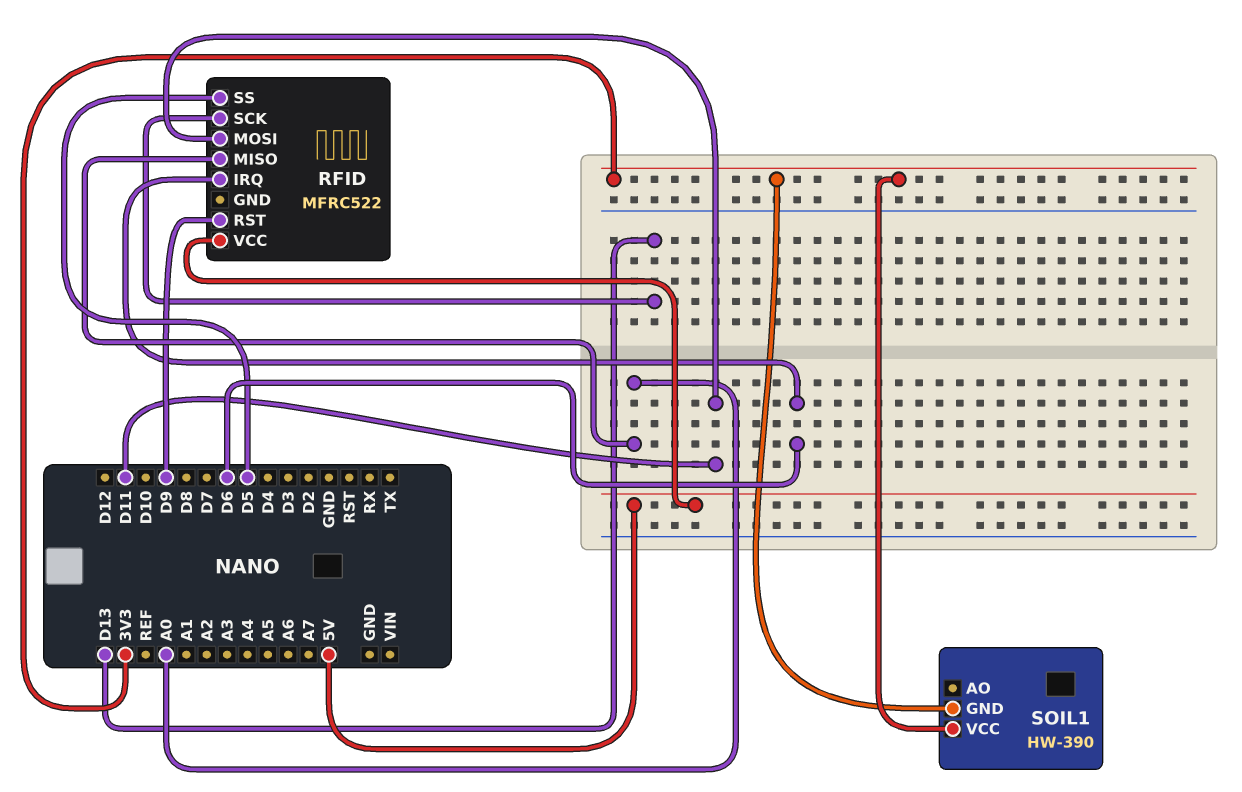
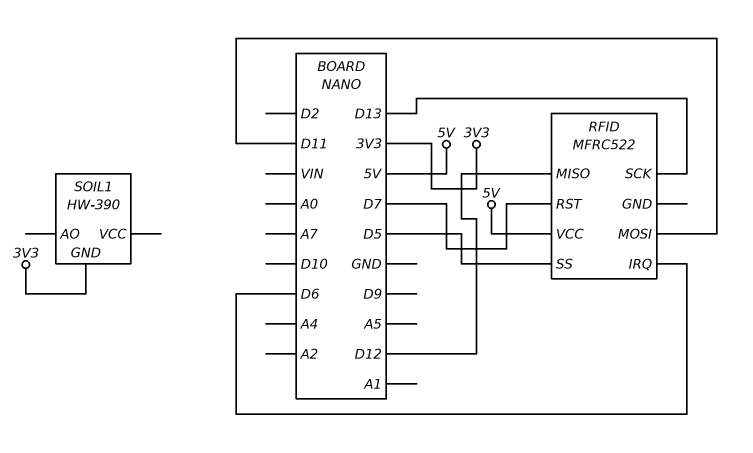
RFID pin MISO: A0 -> D12
RFID pin RST: D9 -> D7
SOIL1 pin VCC: 3V3 -> none

